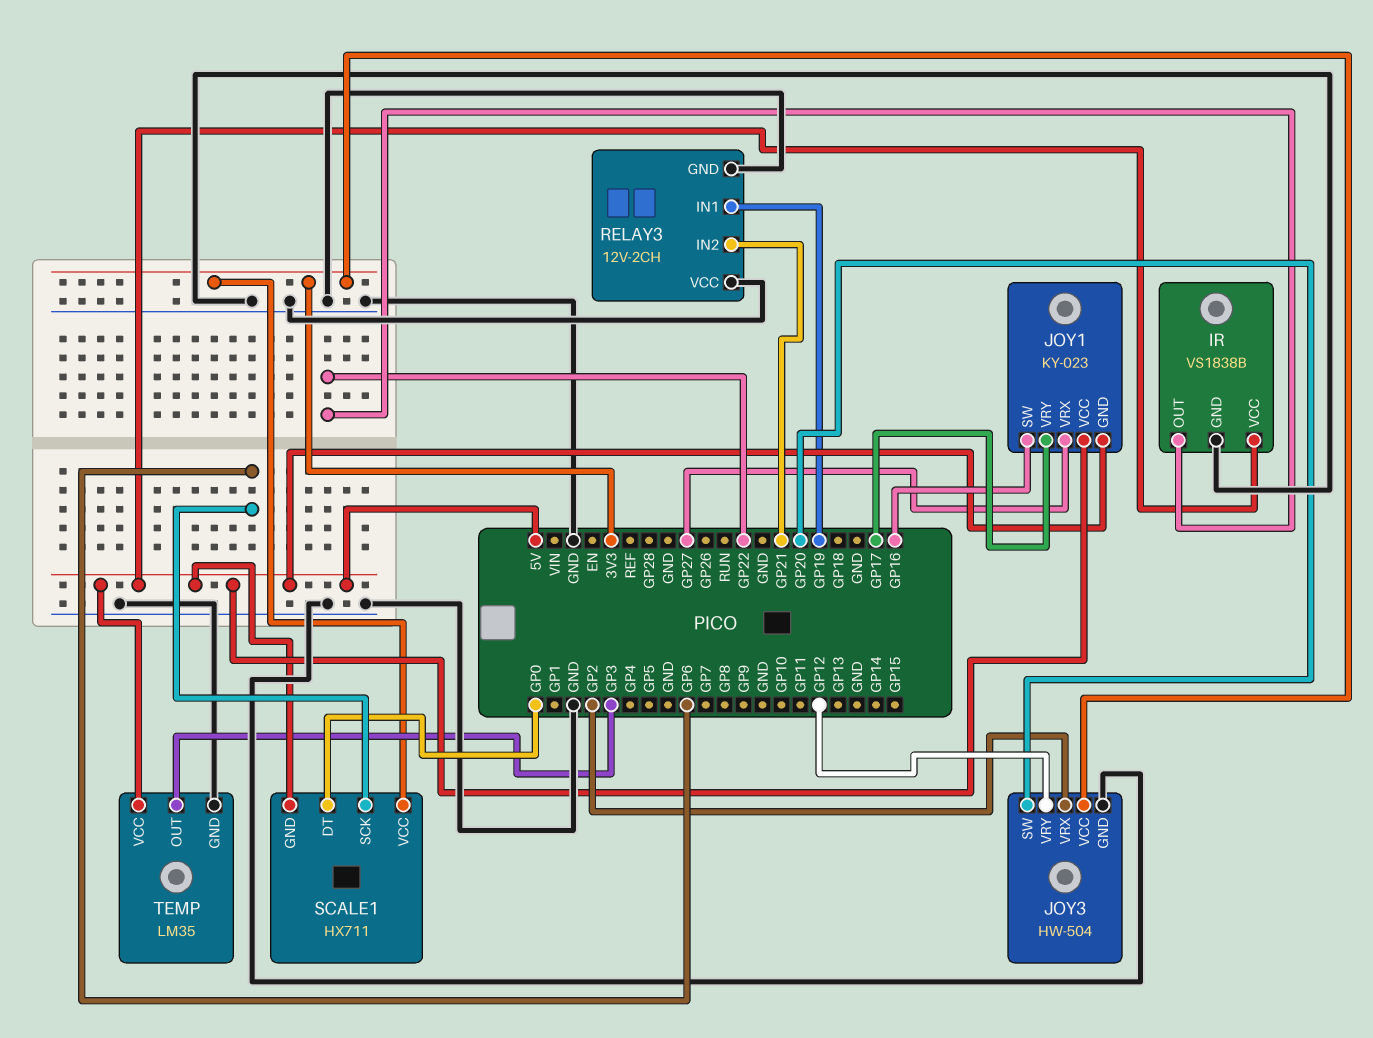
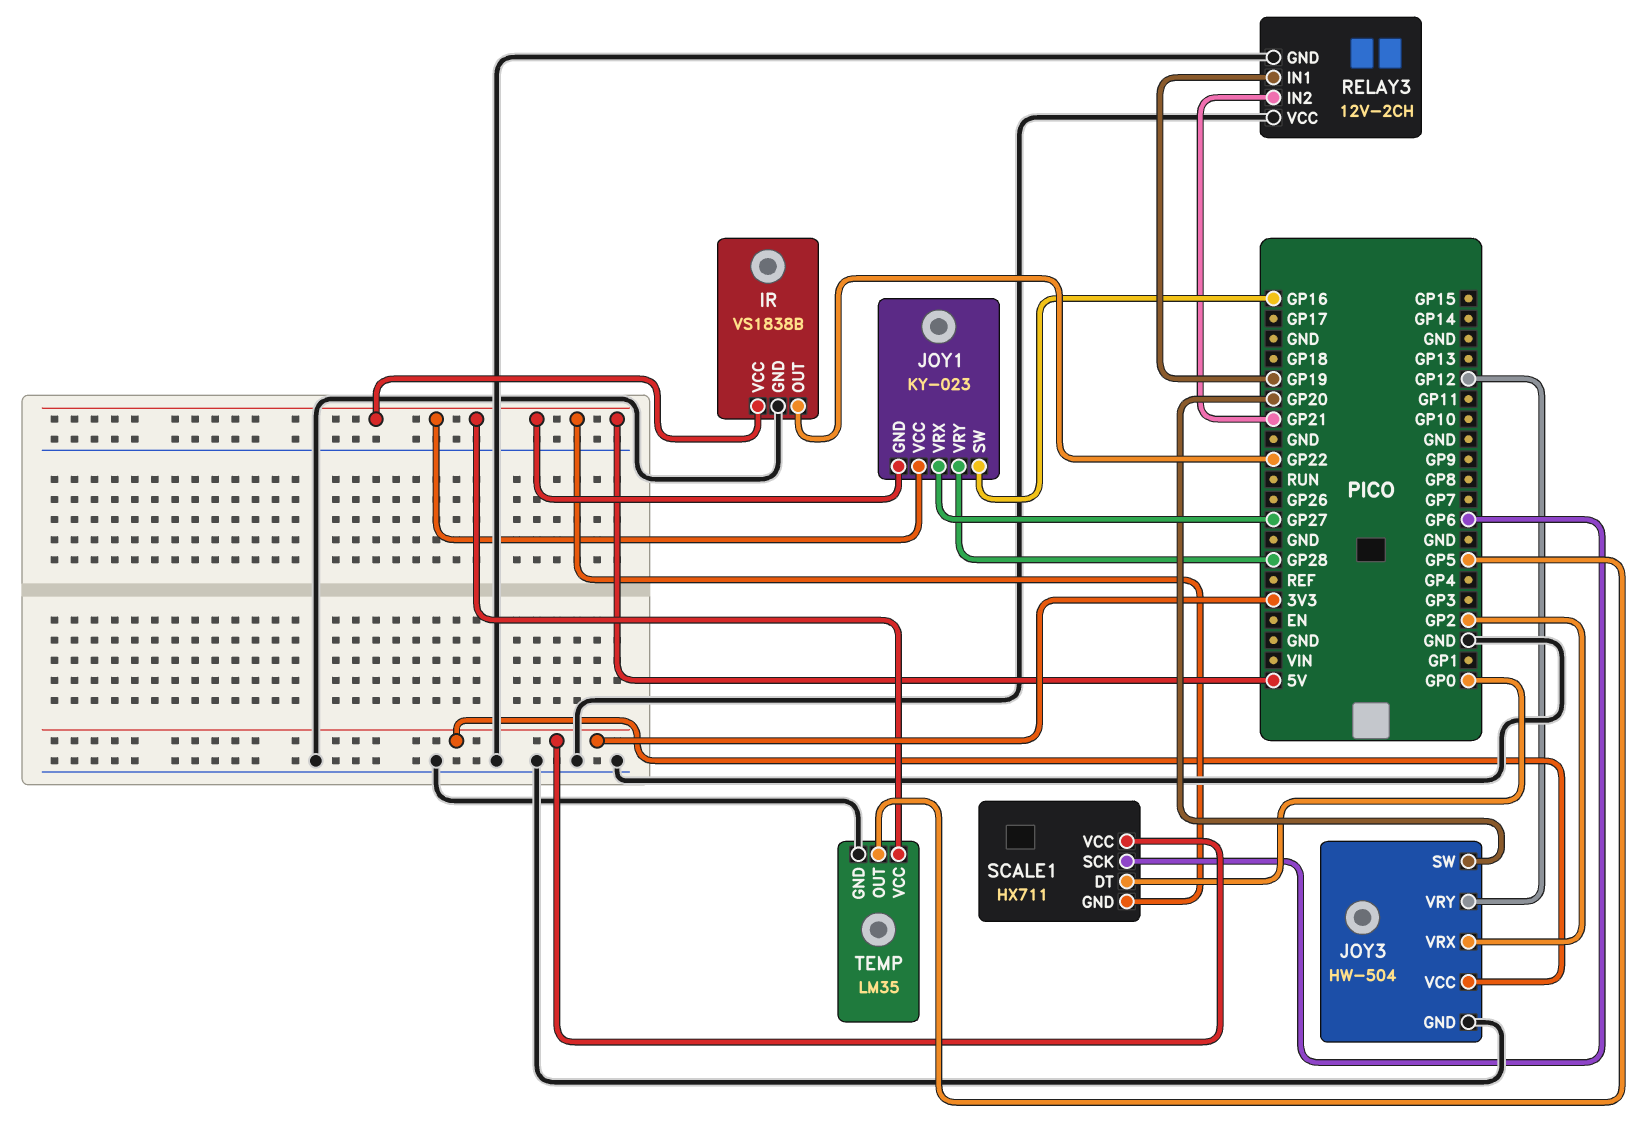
JOY1 pin VRY: GP17 -> GP28
TEMP pin OUT: GP3 -> GP5

